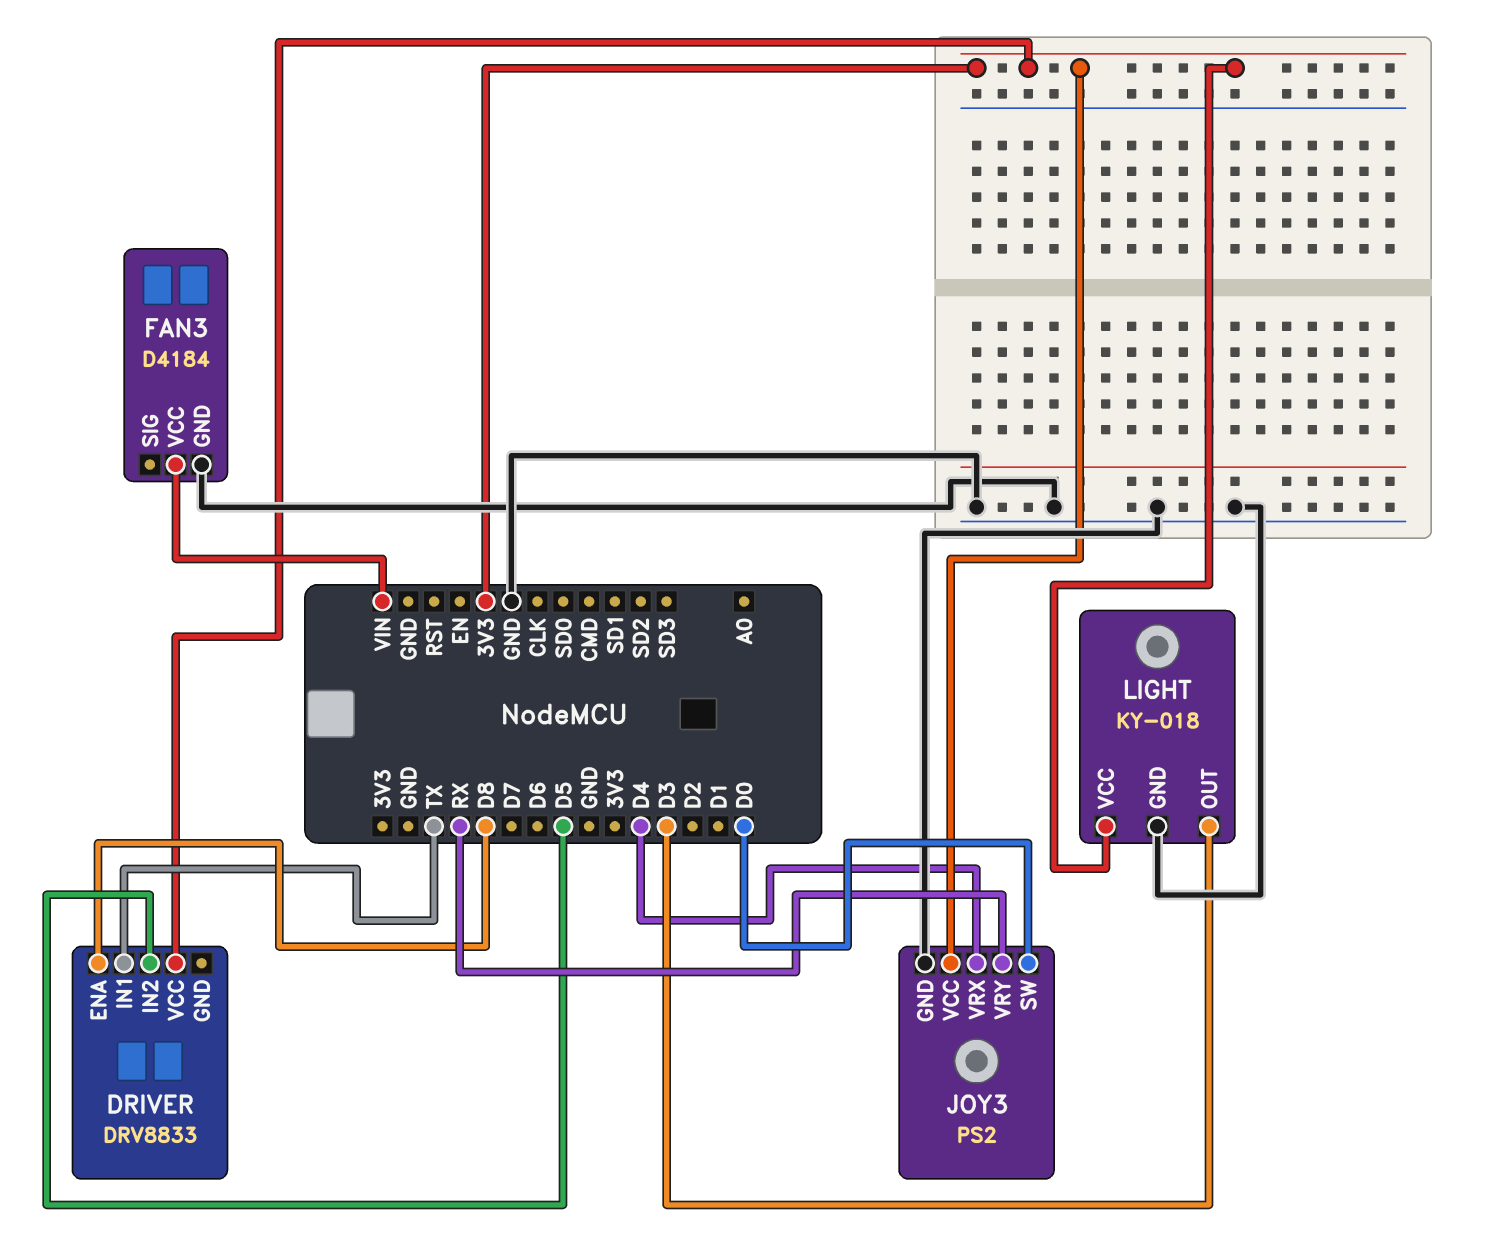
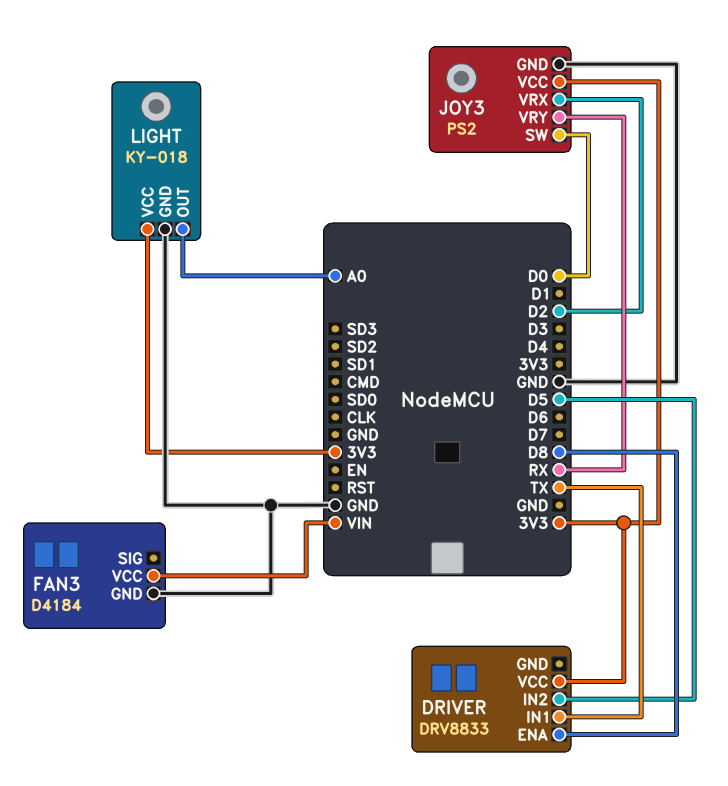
JOY3 pin VRX: D4 -> D2
LIGHT pin OUT: D3 -> A0

